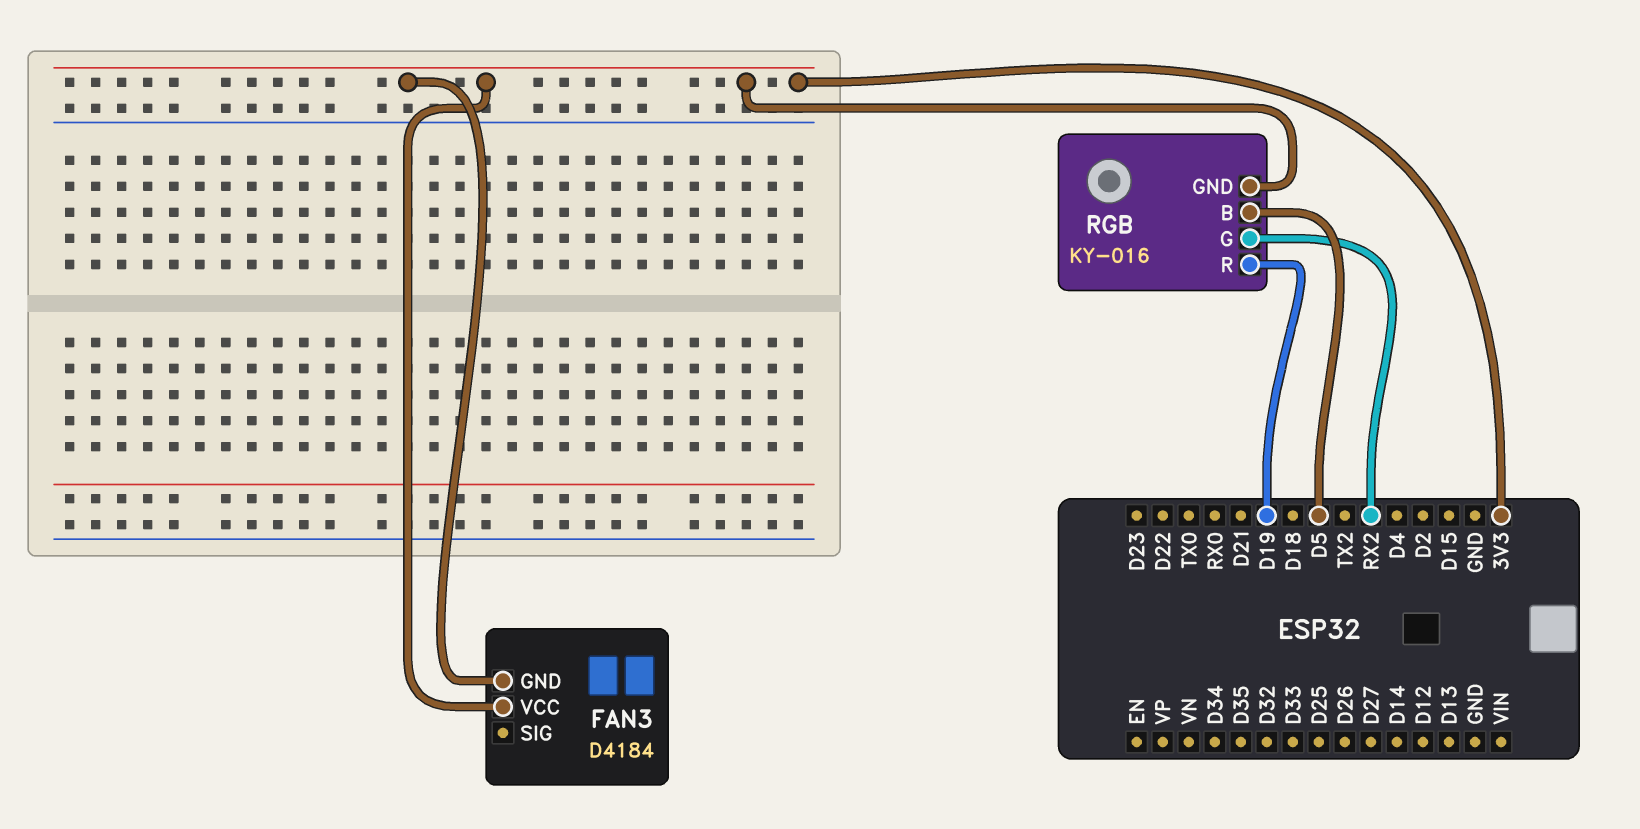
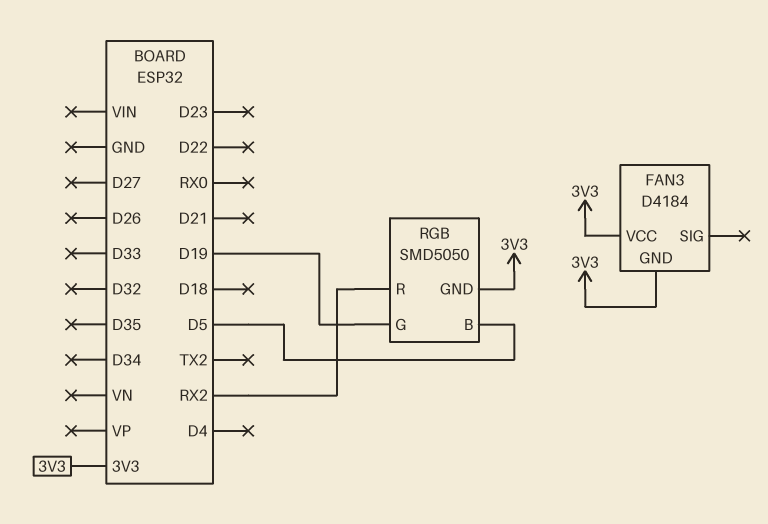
RGB: KY-016 -> SMD5050
RGB pin G: RX2 -> D19
RGB pin R: D19 -> RX2

